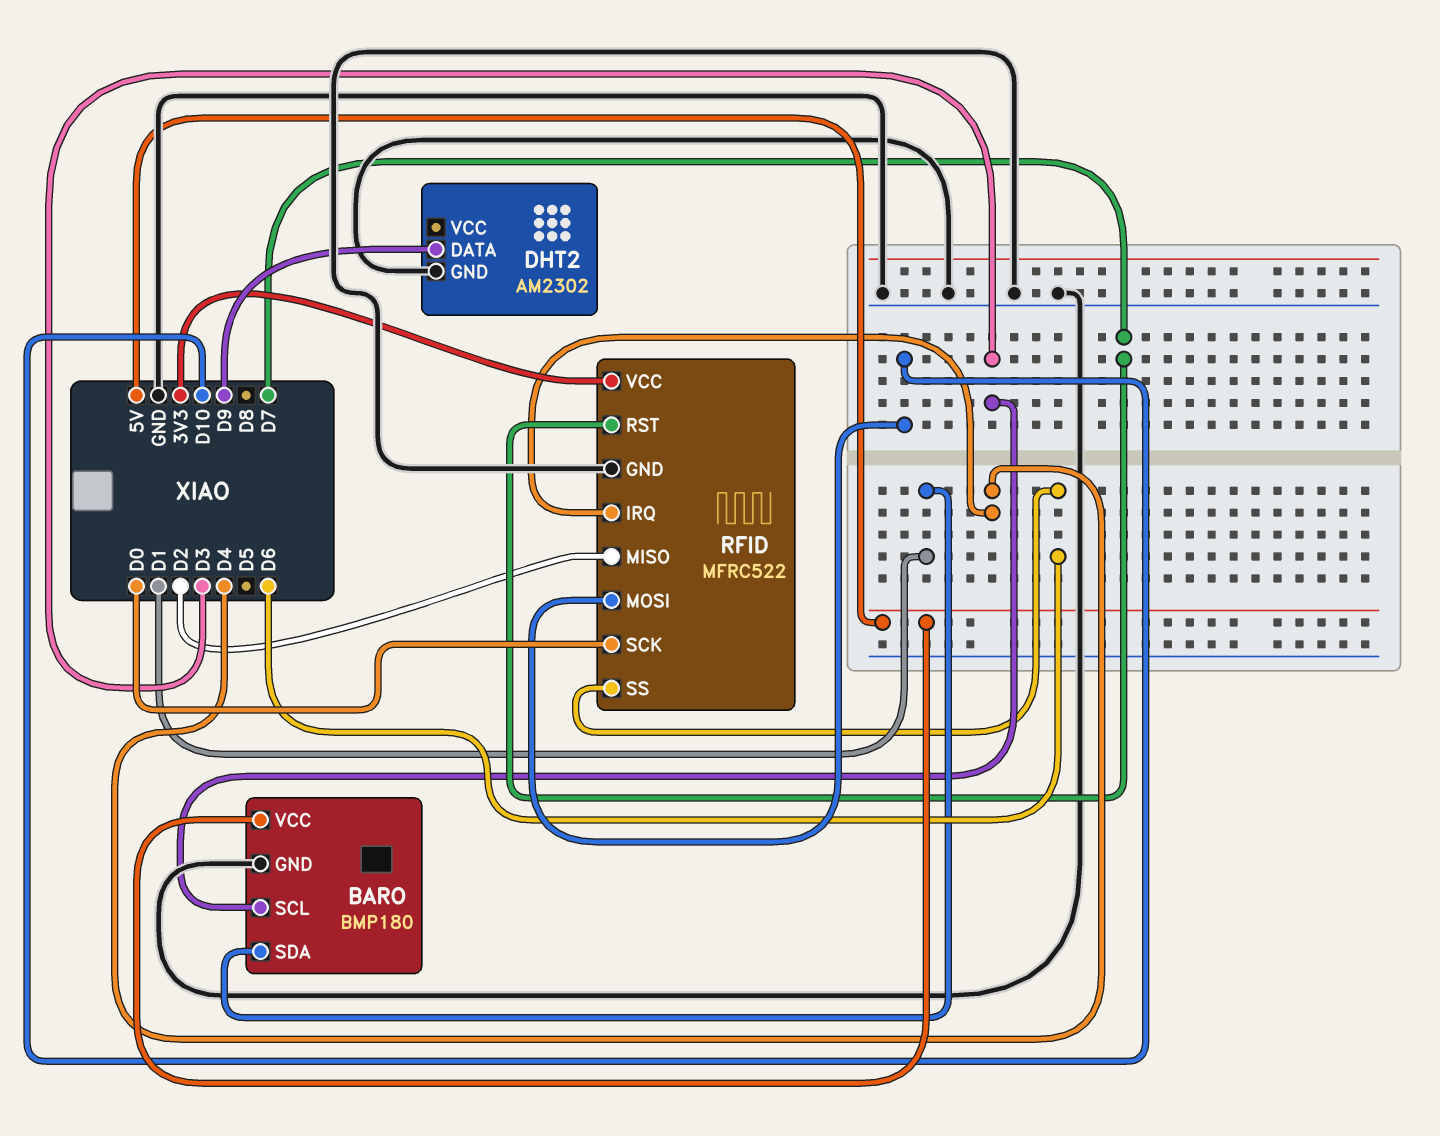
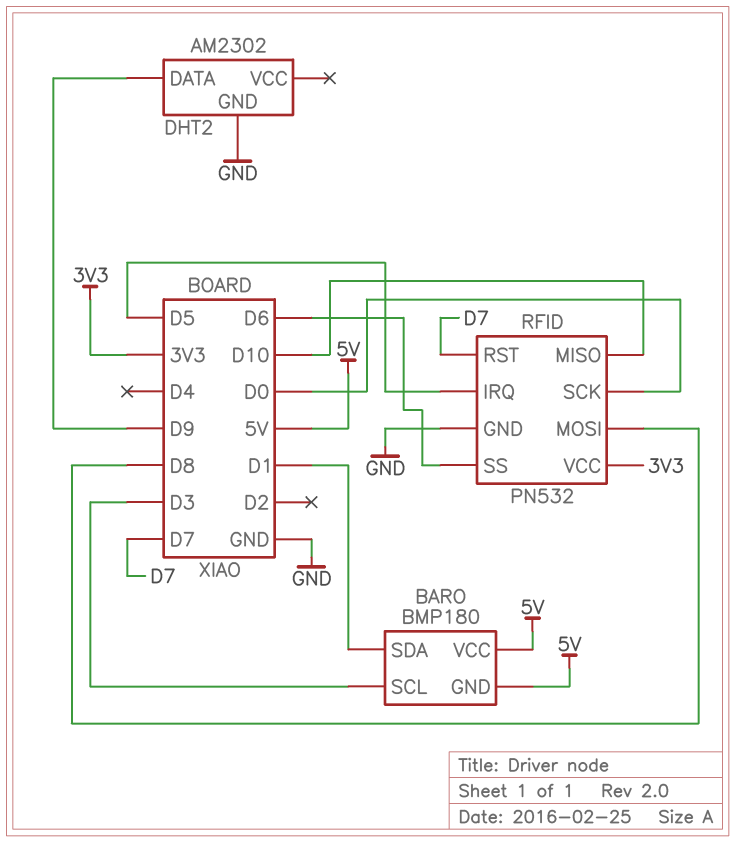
BARO pin GND: GND -> 5V
RFID: MFRC522 -> PN532
RFID pin IRQ: D4 -> D5
RFID pin MISO: D2 -> D10
RFID pin MOSI: D10 -> D8

